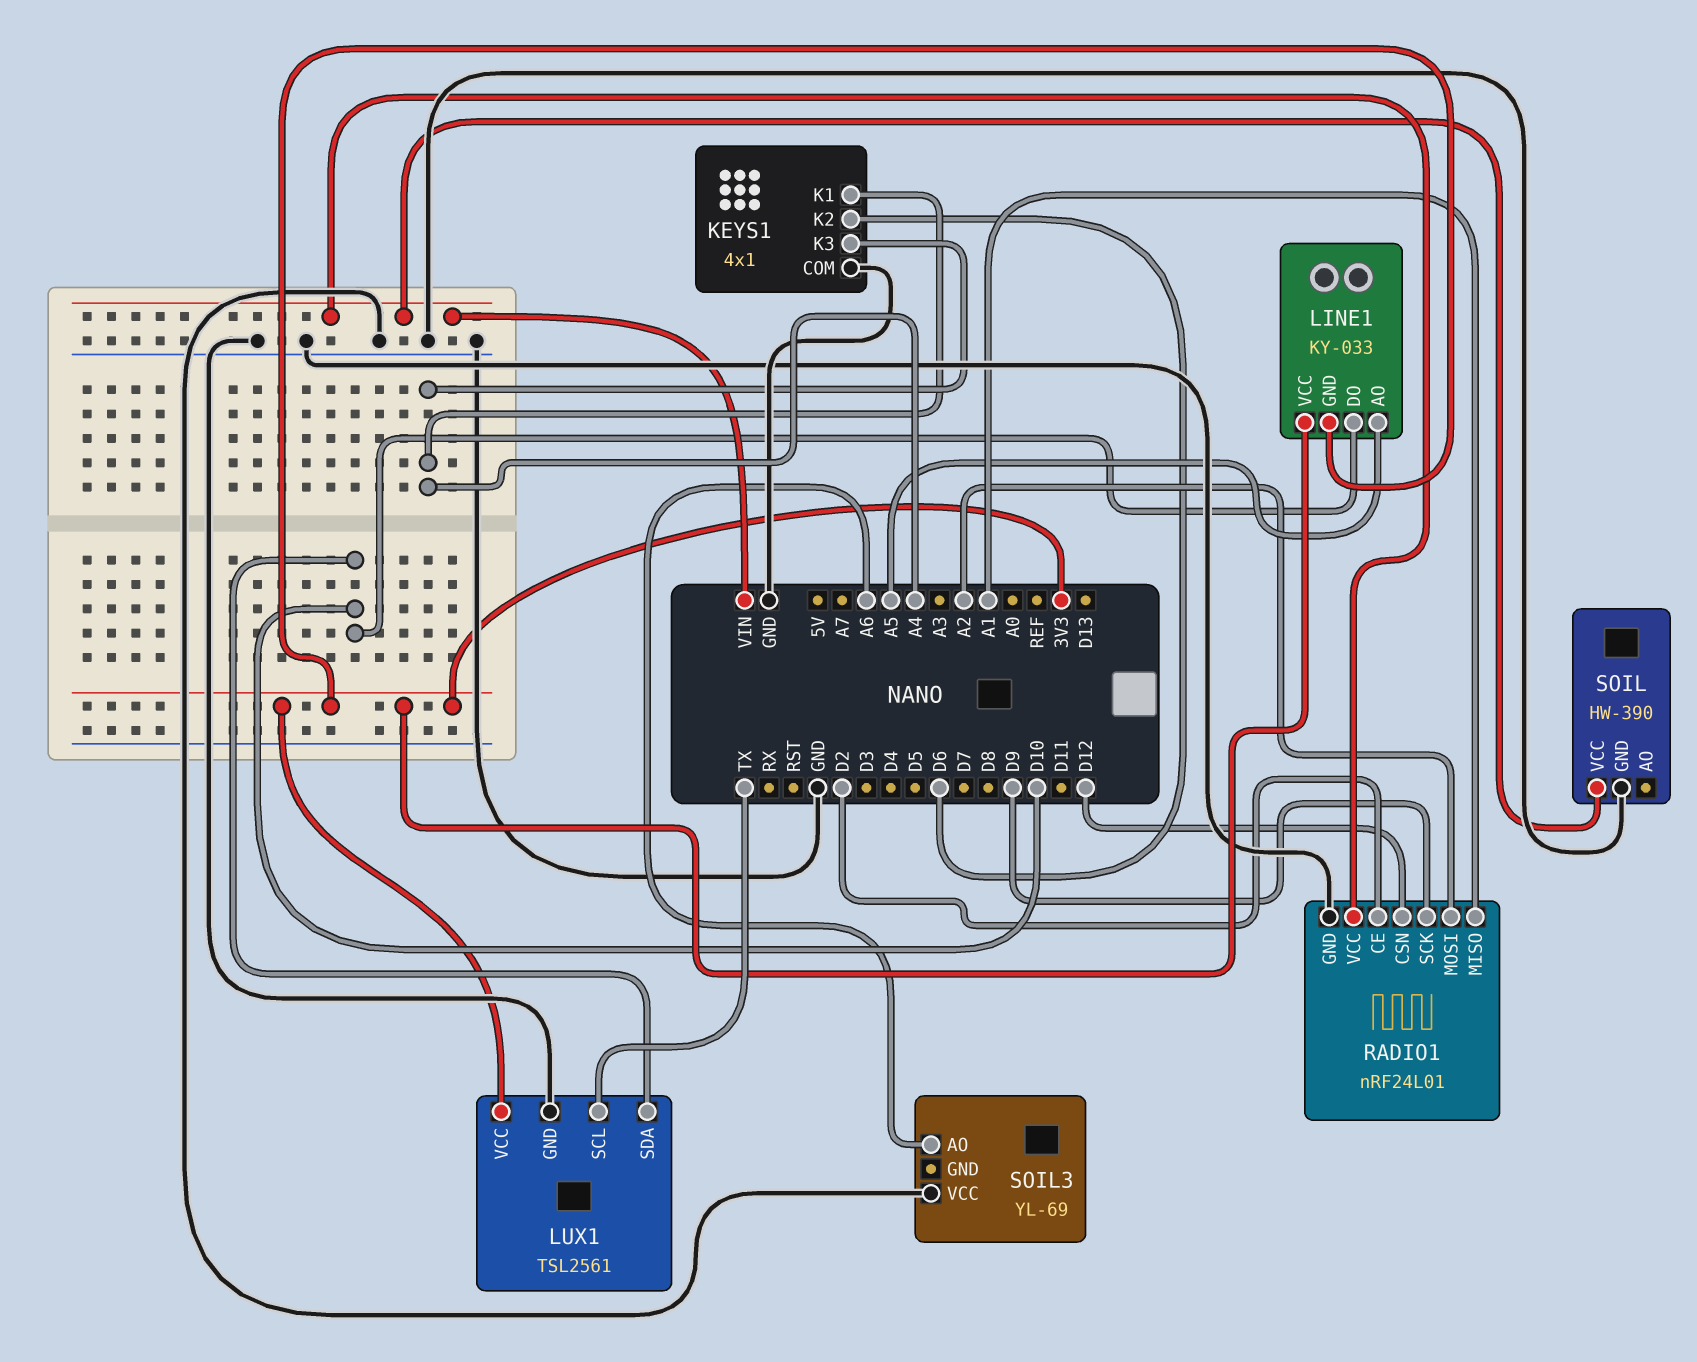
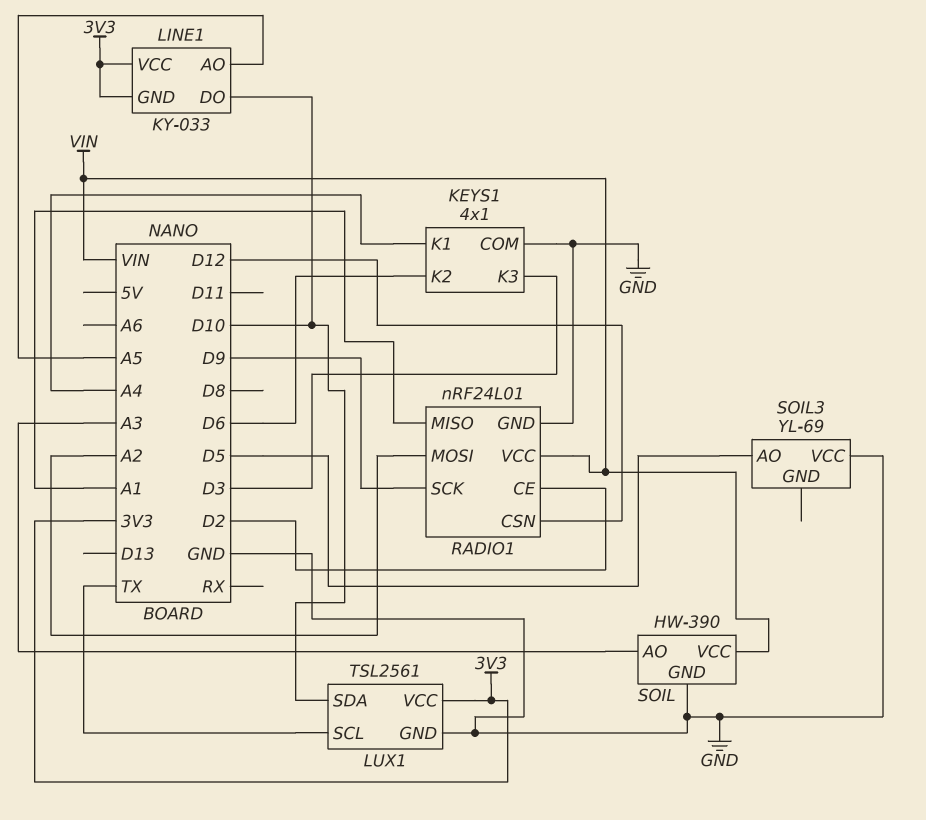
KEYS1 pin K3: A4 -> D3
SOIL pin AO: none -> A3
SOIL3 pin AO: A6 -> D5

